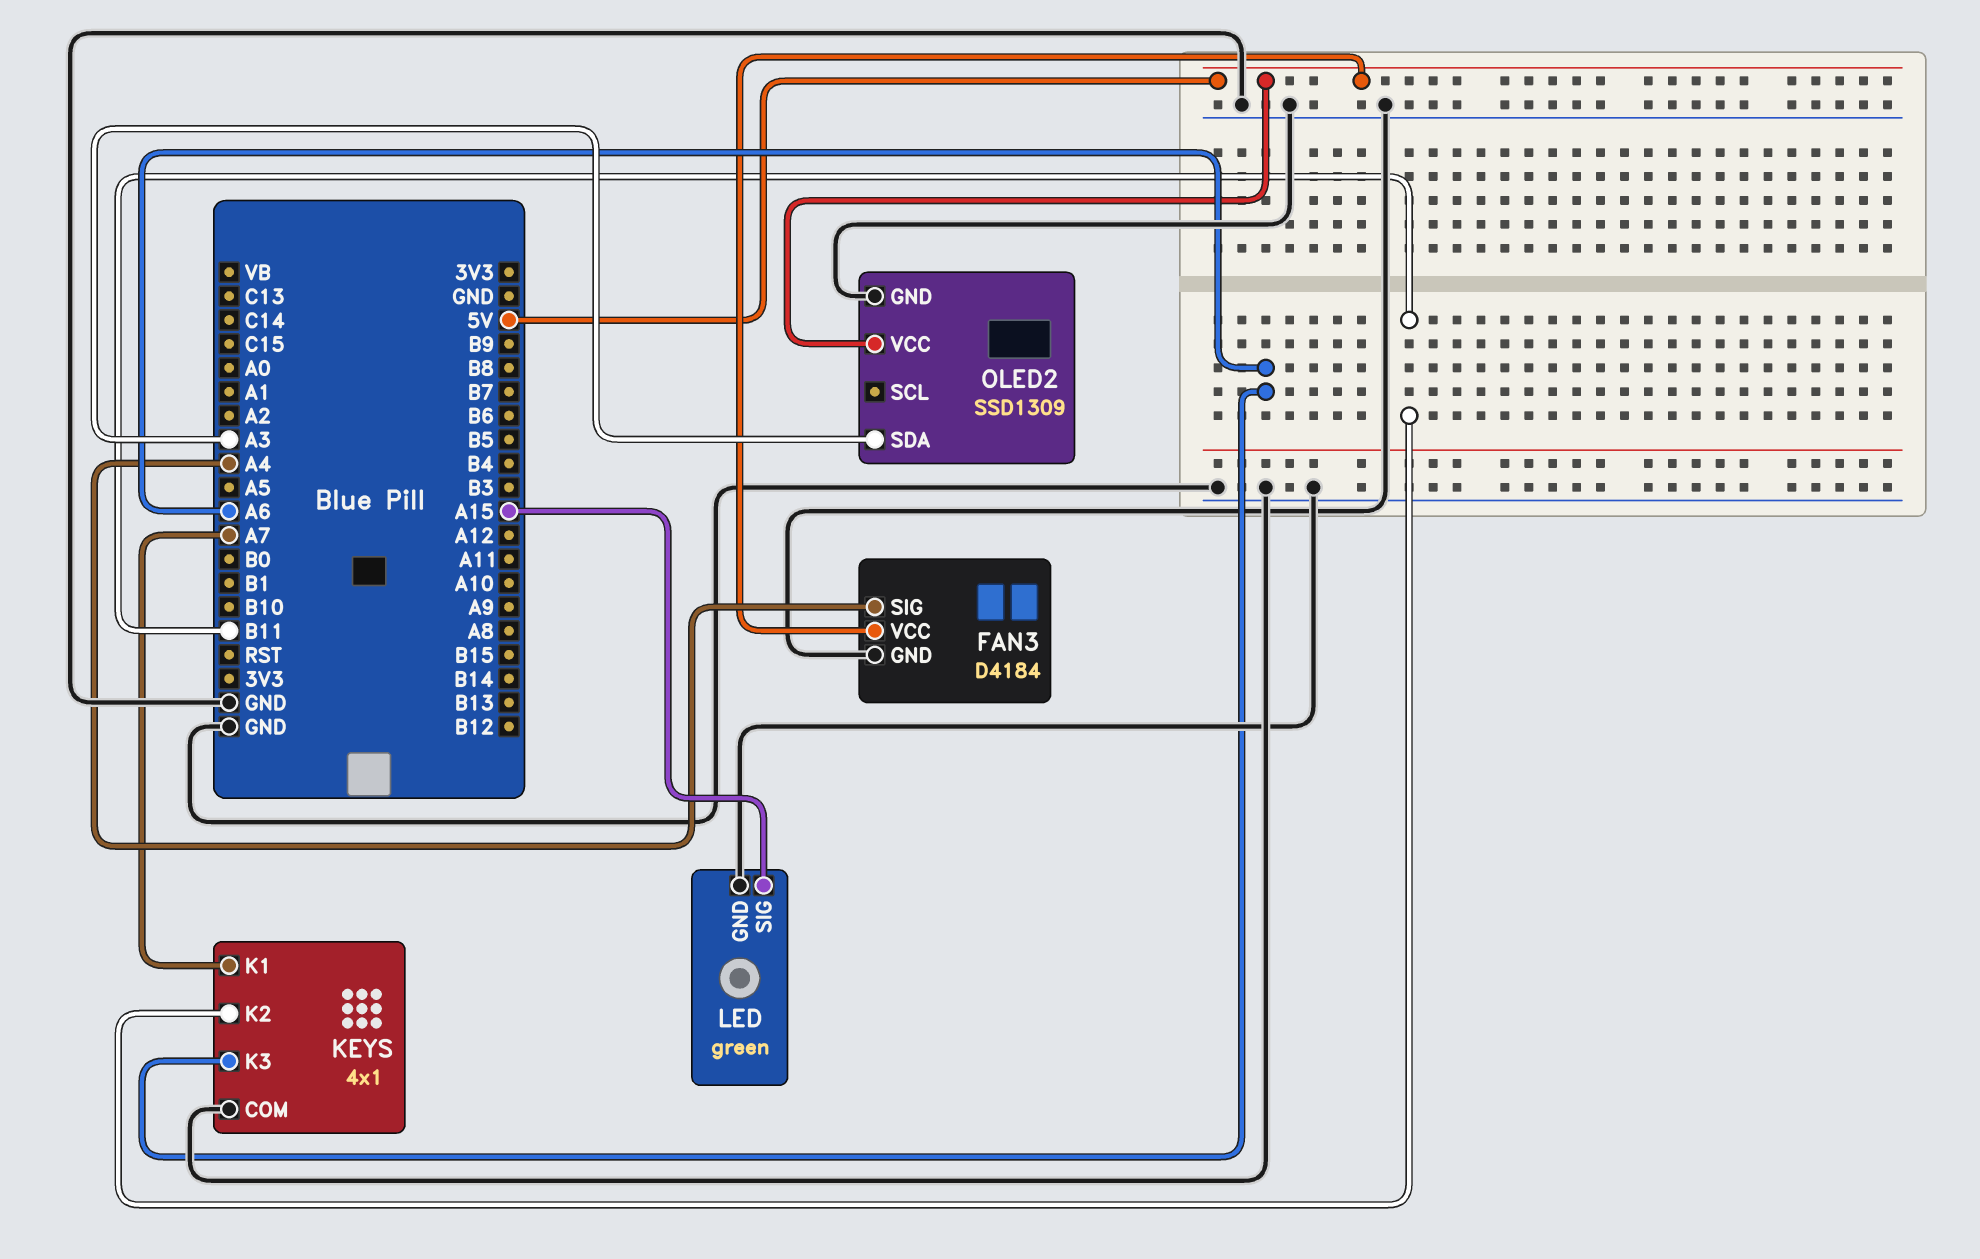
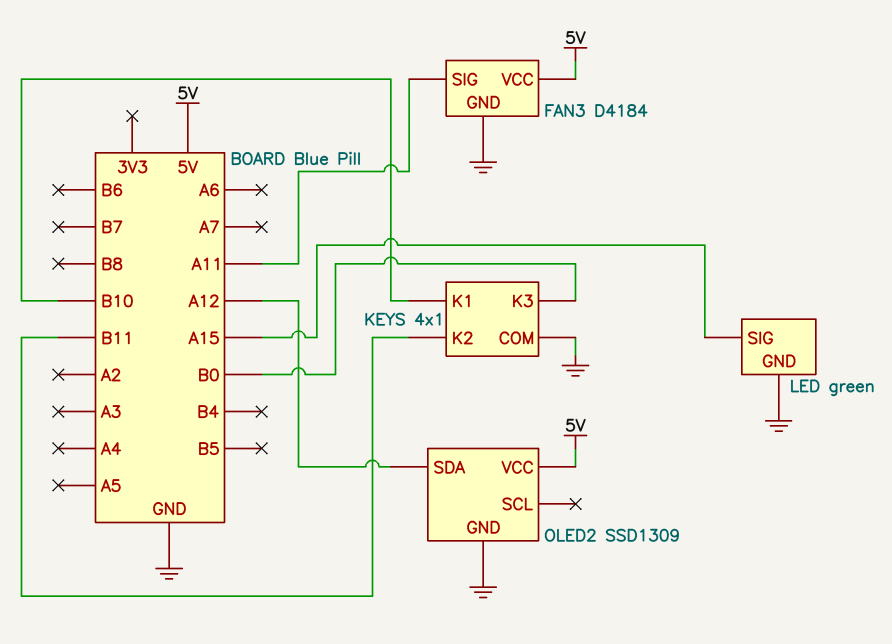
FAN3 pin SIG: A4 -> A11
KEYS pin K1: A7 -> B10
KEYS pin K3: A6 -> B0
OLED2 pin SDA: A3 -> A12

